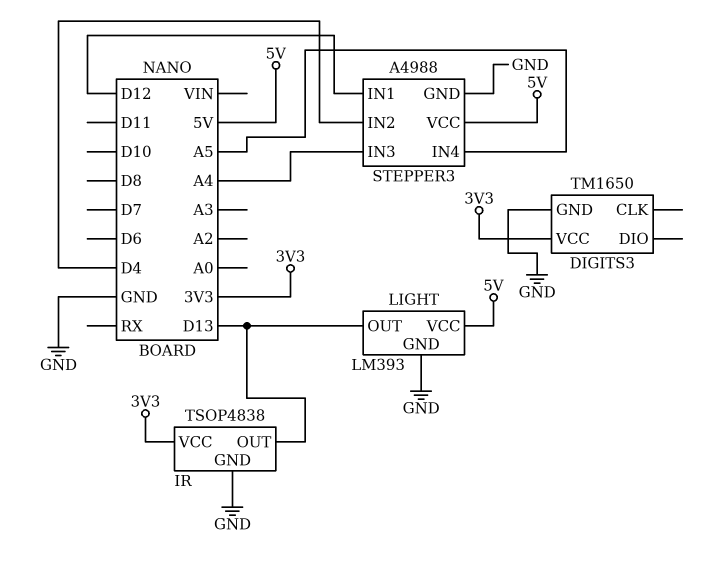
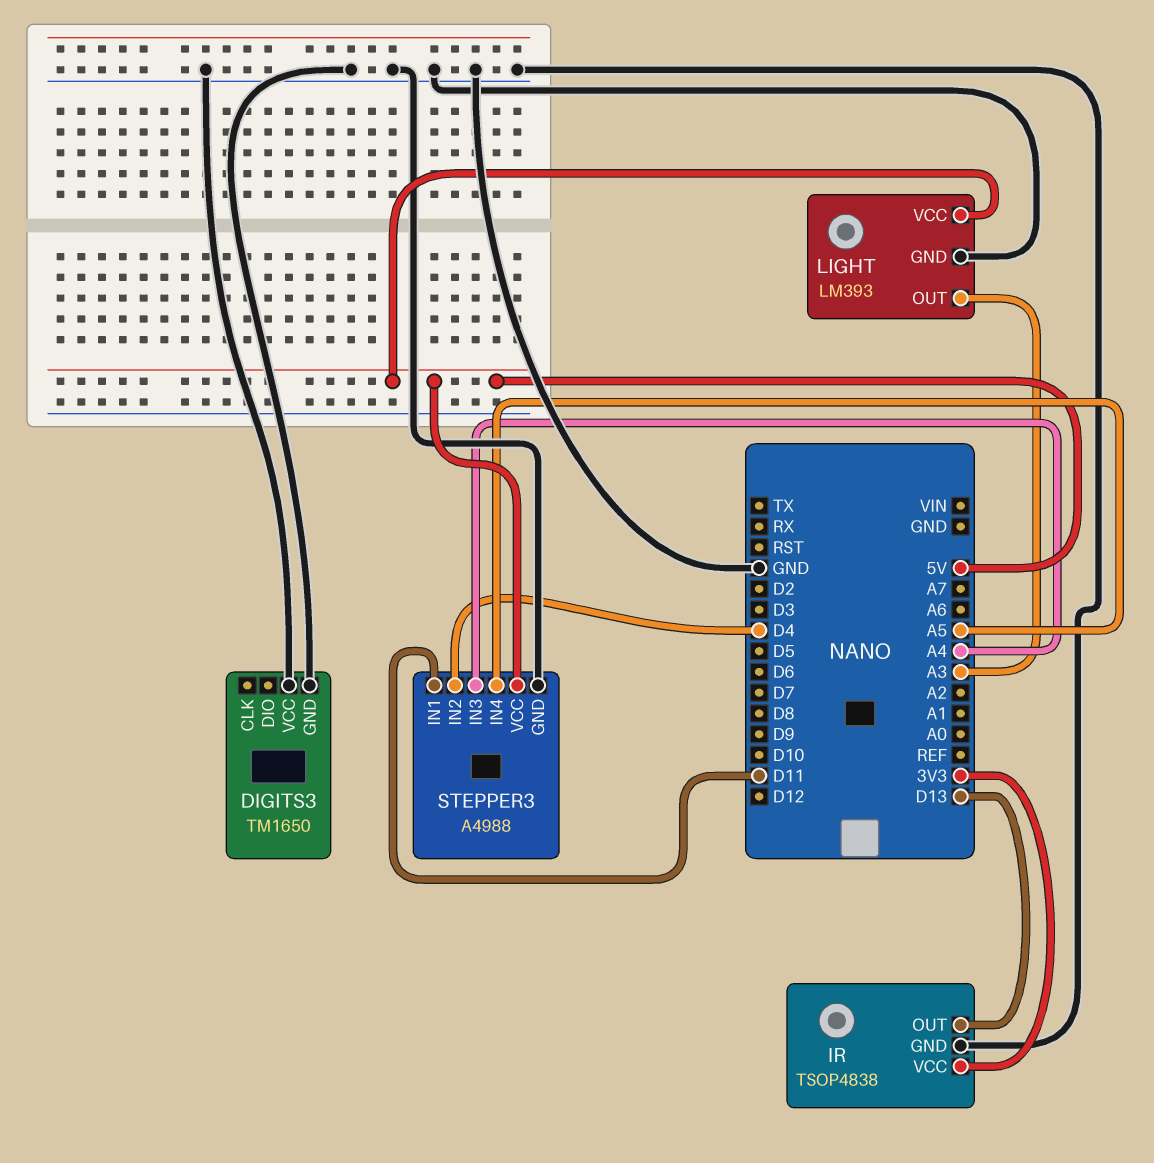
DIGITS3 pin VCC: 3V3 -> GND
LIGHT pin OUT: D13 -> A3
STEPPER3 pin IN1: D12 -> D11

